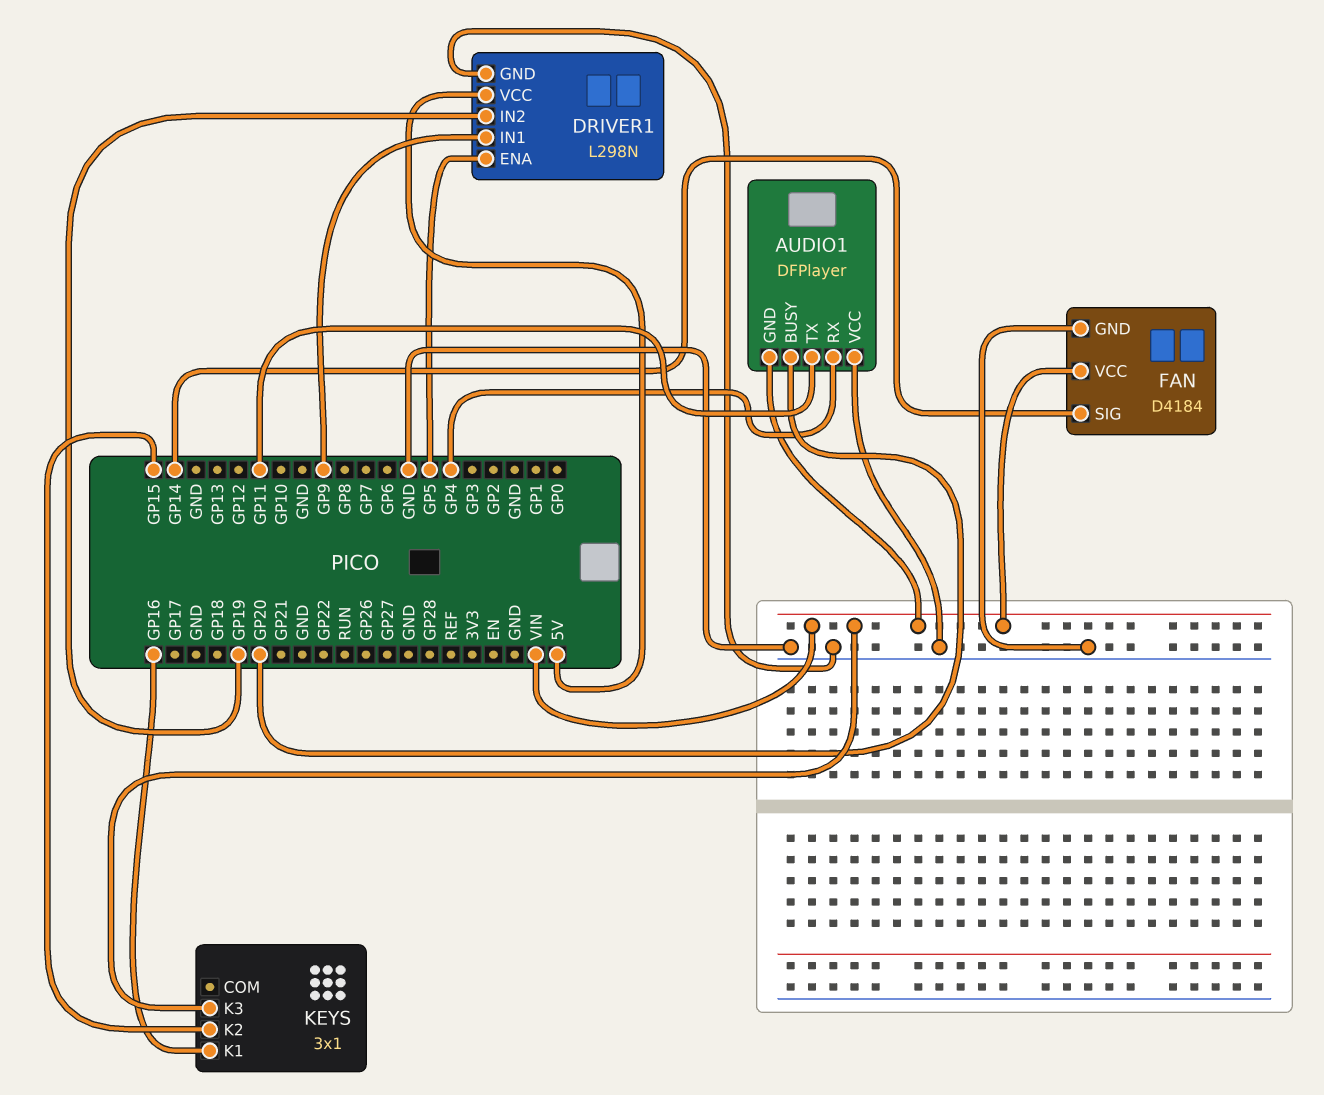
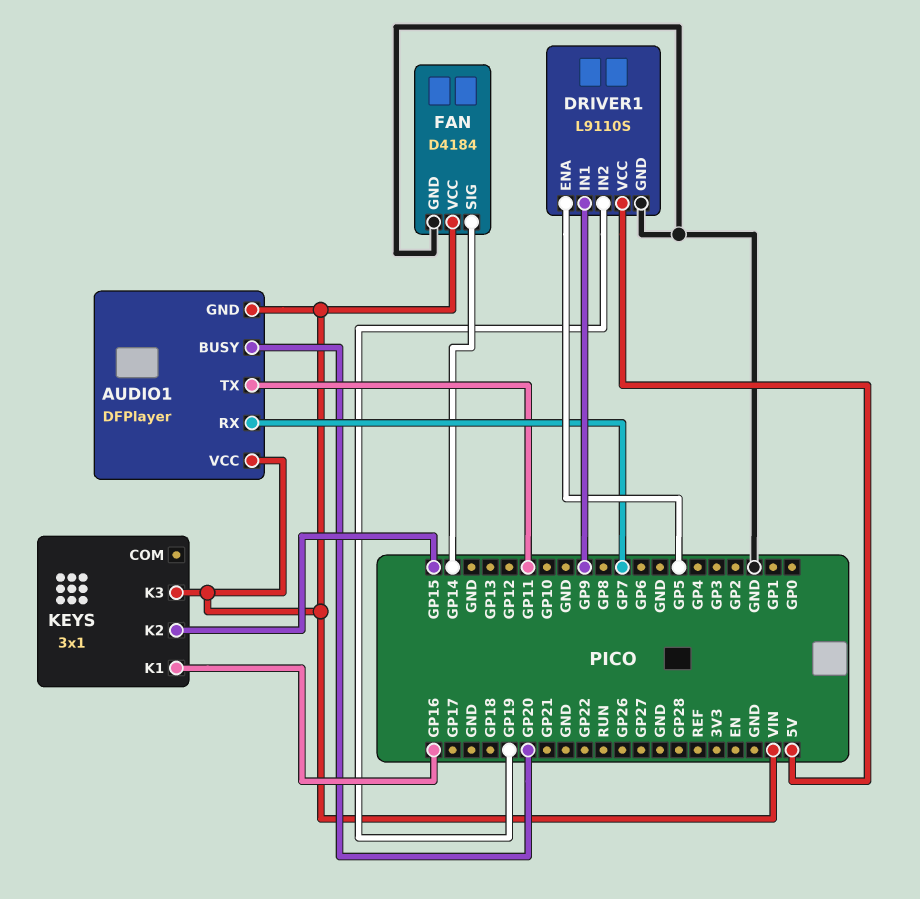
AUDIO1 pin RX: GP4 -> GP7
AUDIO1 pin VCC: GND -> VIN
DRIVER1: L298N -> L9110S

